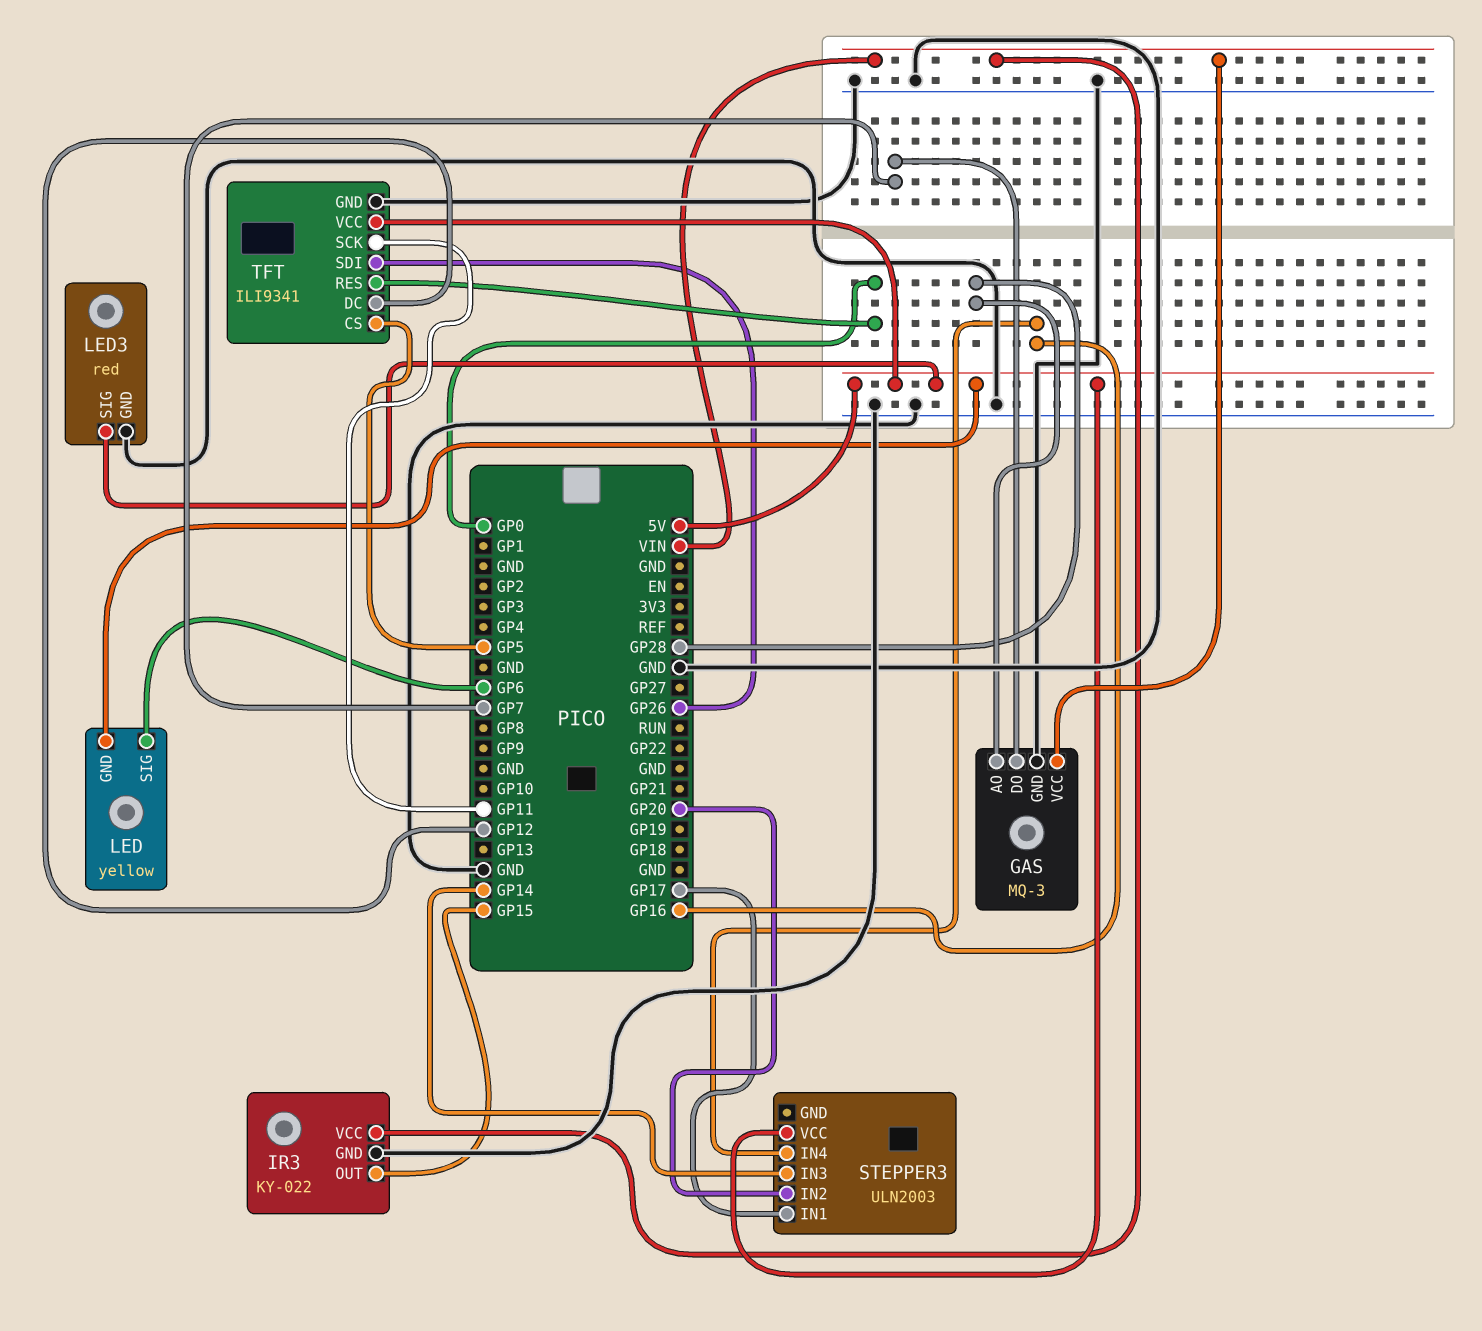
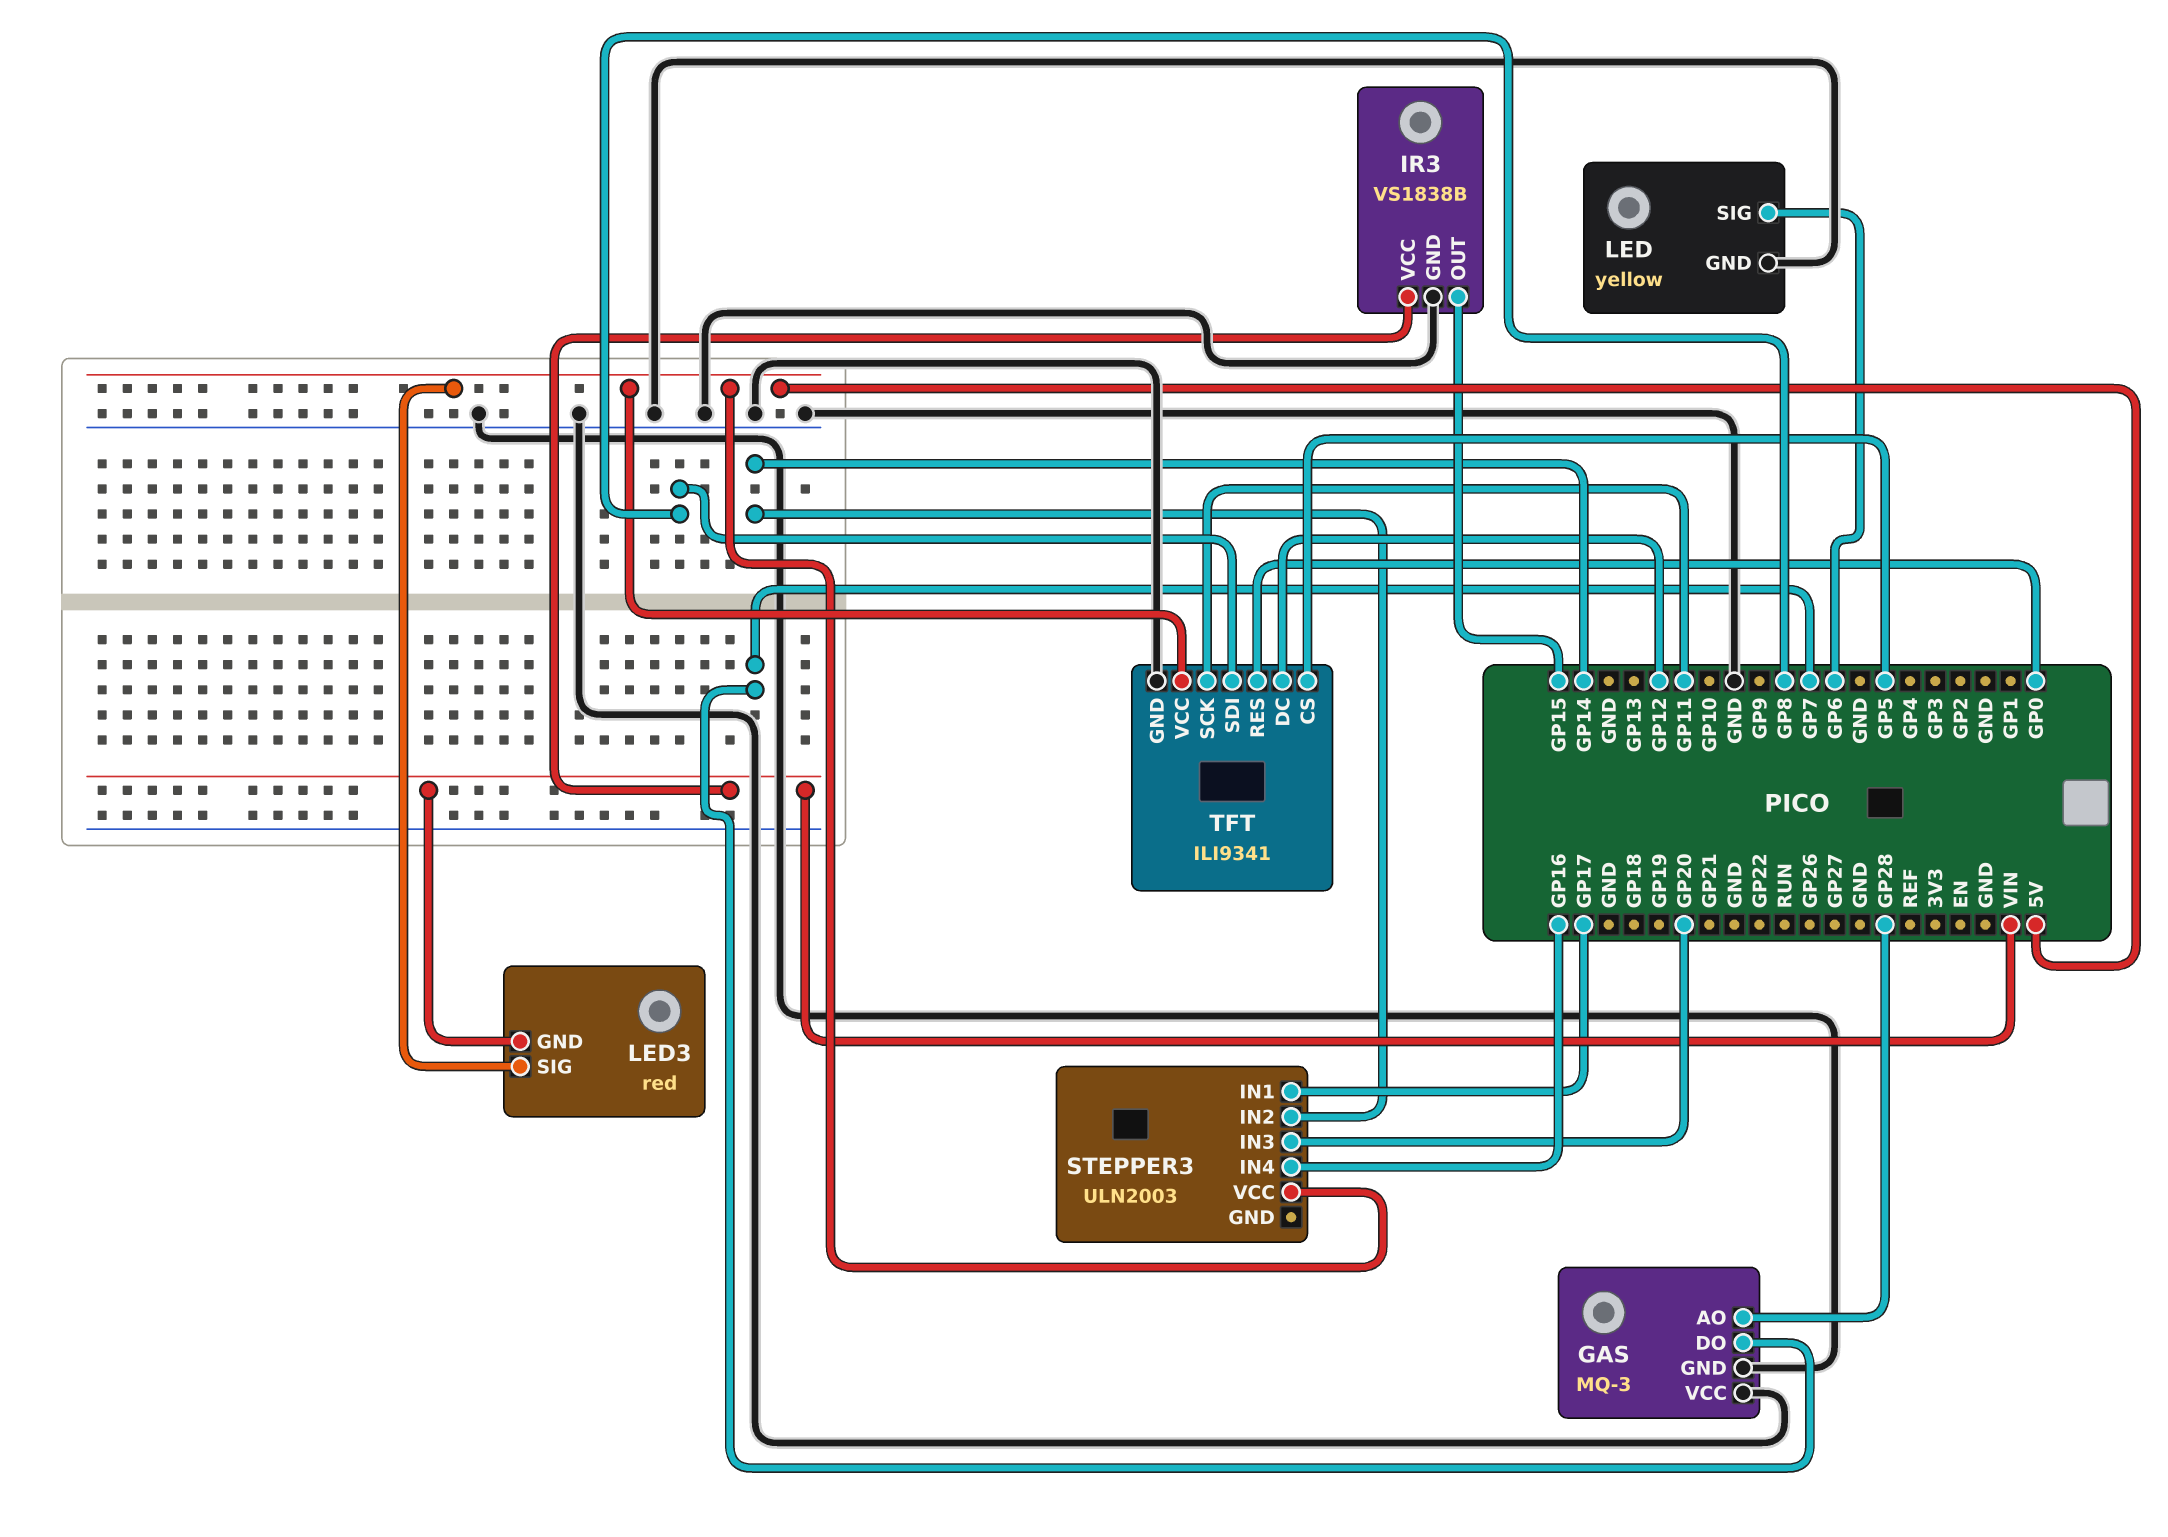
GAS pin VCC: VIN -> GND
IR3: KY-022 -> VS1838B
LED pin GND: 5V -> GND
LED3 pin GND: GND -> VIN
STEPPER3 pin IN2: GP20 -> GP14
STEPPER3 pin IN3: GP14 -> GP20
TFT pin SDI: GP26 -> GP8

